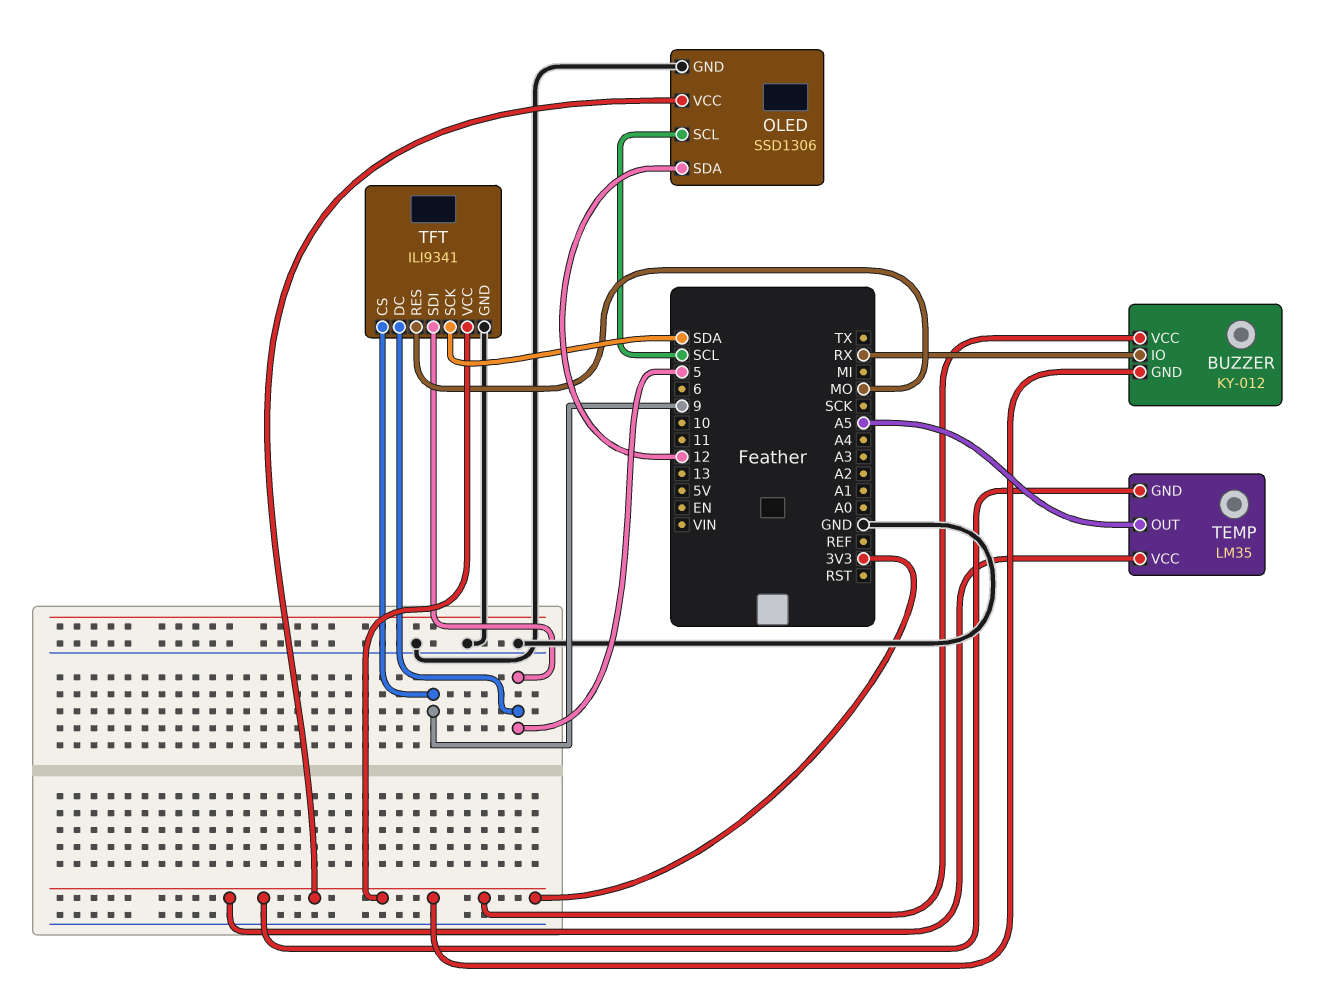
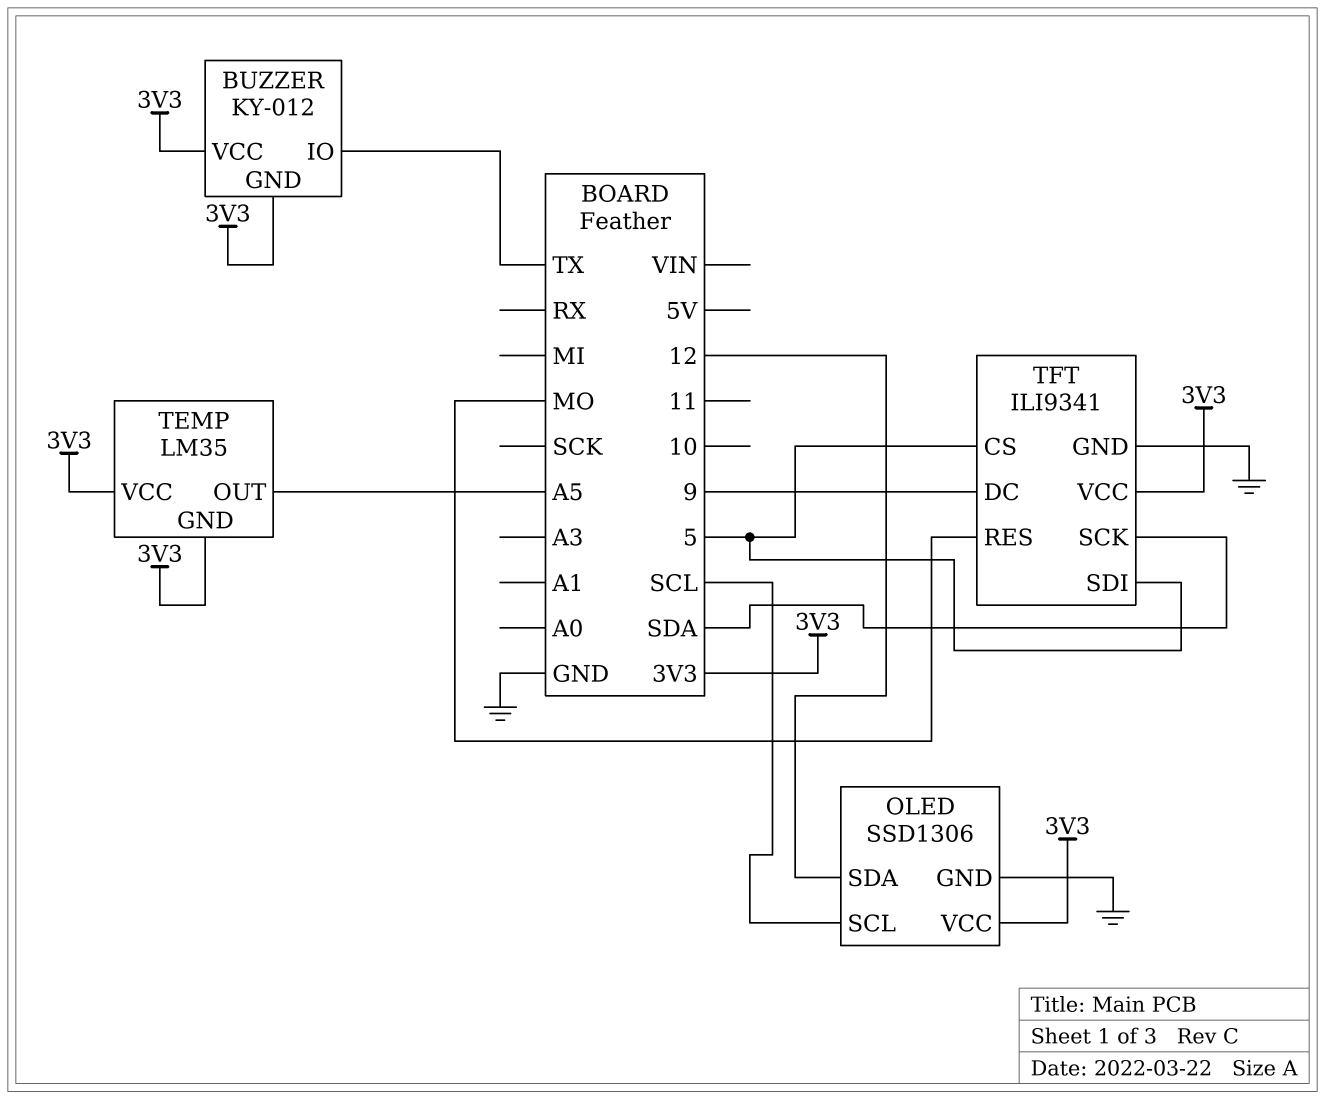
BUZZER pin IO: RX -> TX
TFT pin CS: 9 -> 5
TFT pin DC: 5 -> 9

